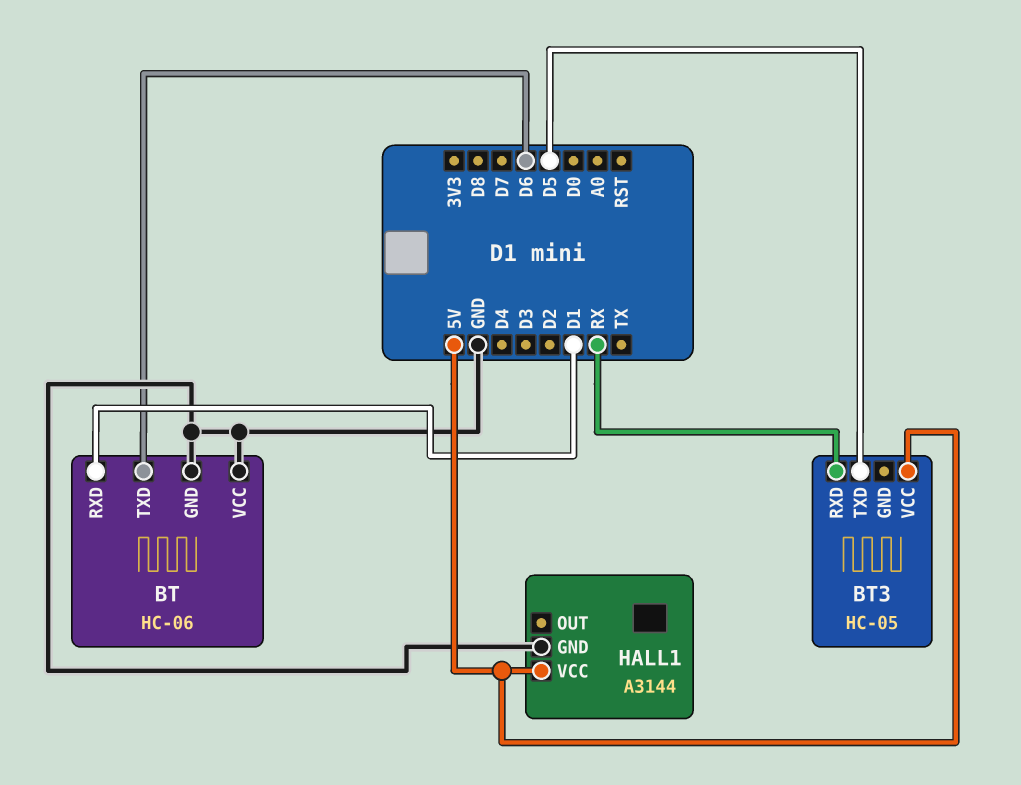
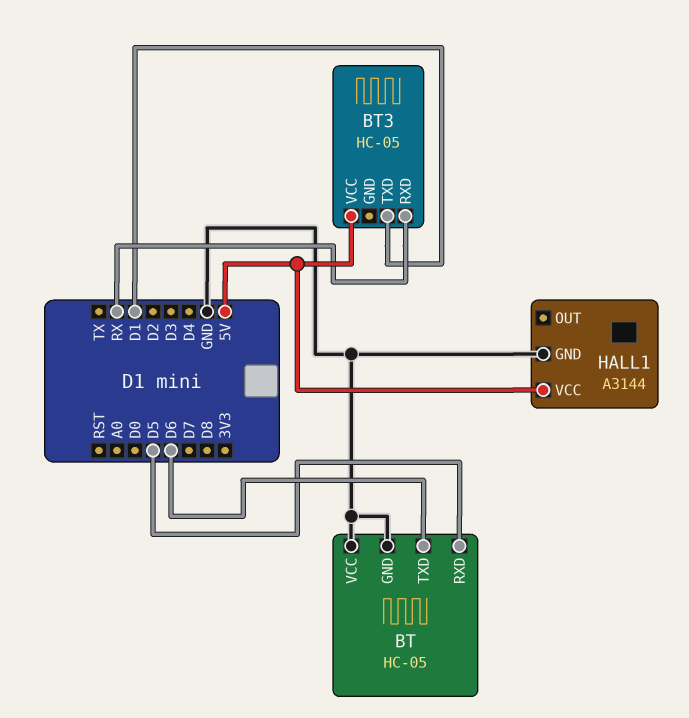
BT: HC-06 -> HC-05
BT pin RXD: D1 -> D5
BT3 pin TXD: D5 -> D1

